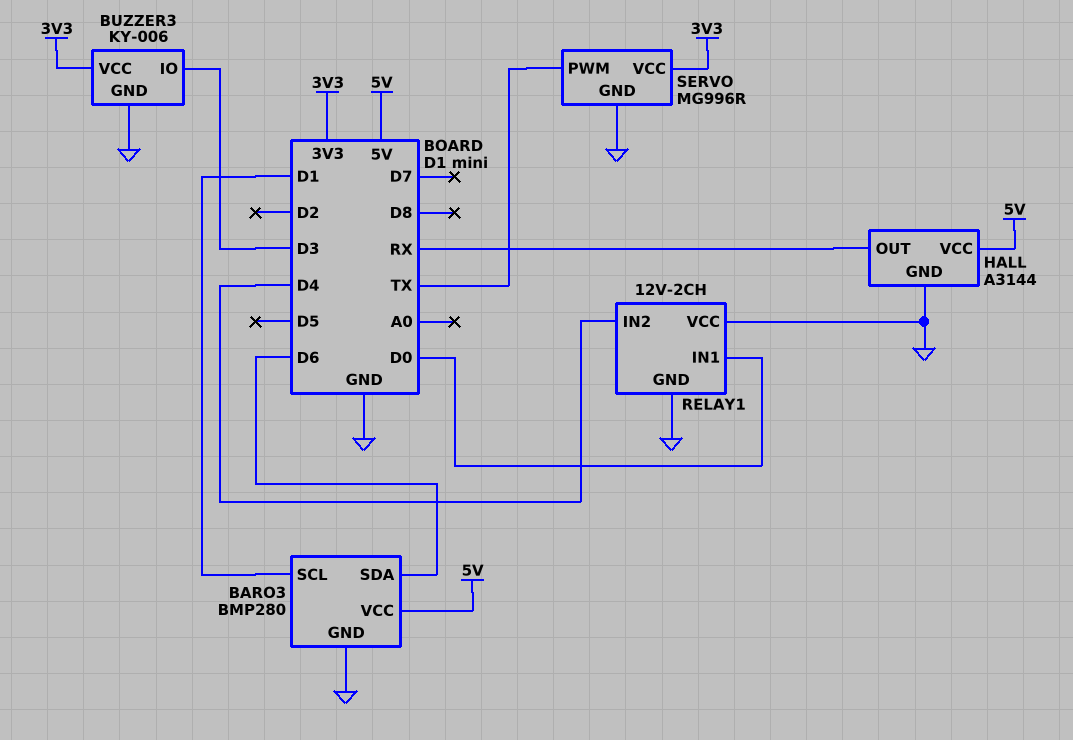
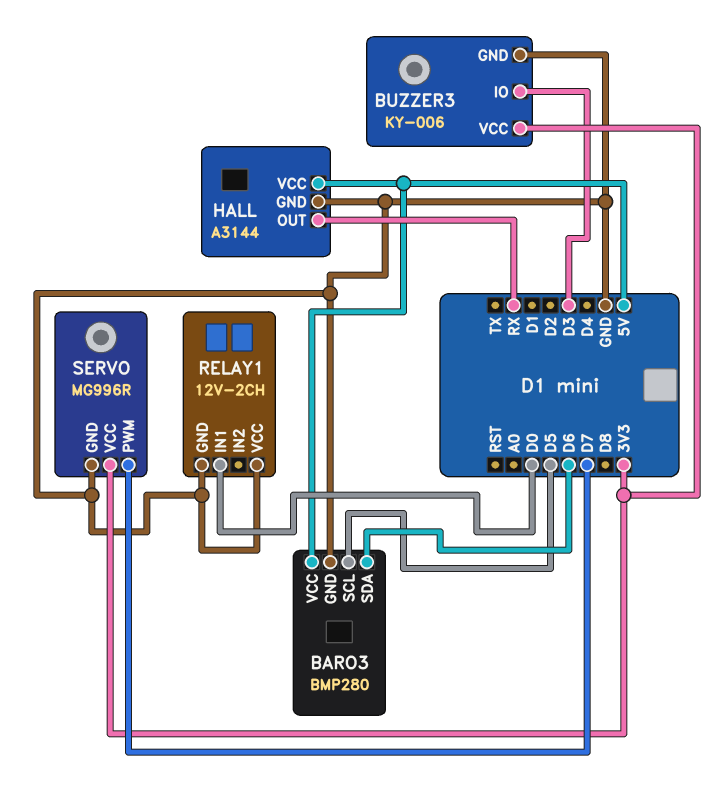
BARO3 pin SCL: D1 -> D5
RELAY1 pin IN2: D4 -> none
SERVO pin PWM: TX -> D7

